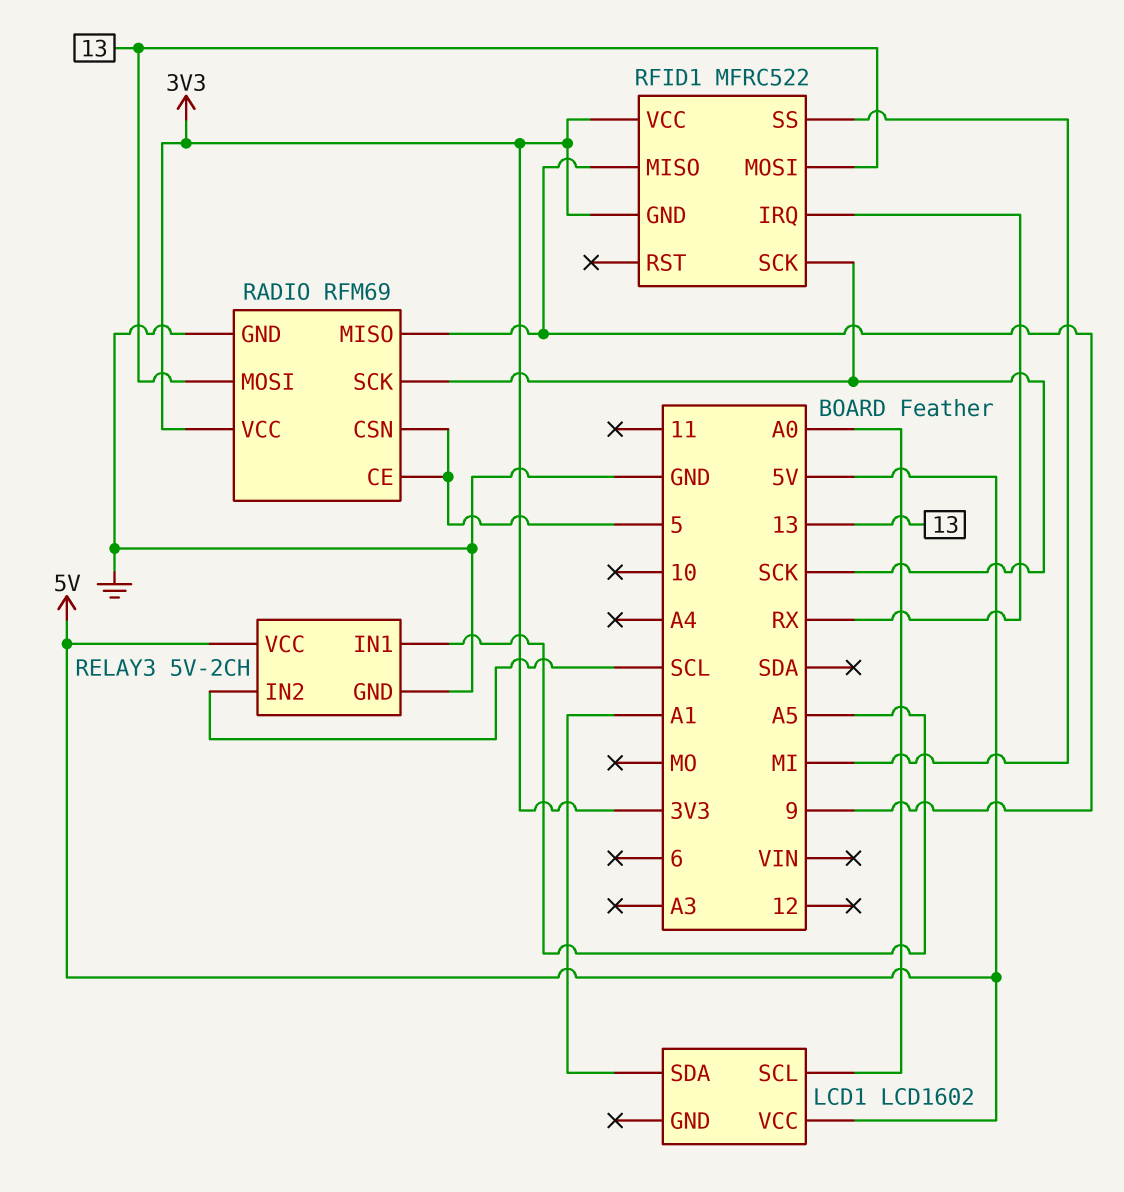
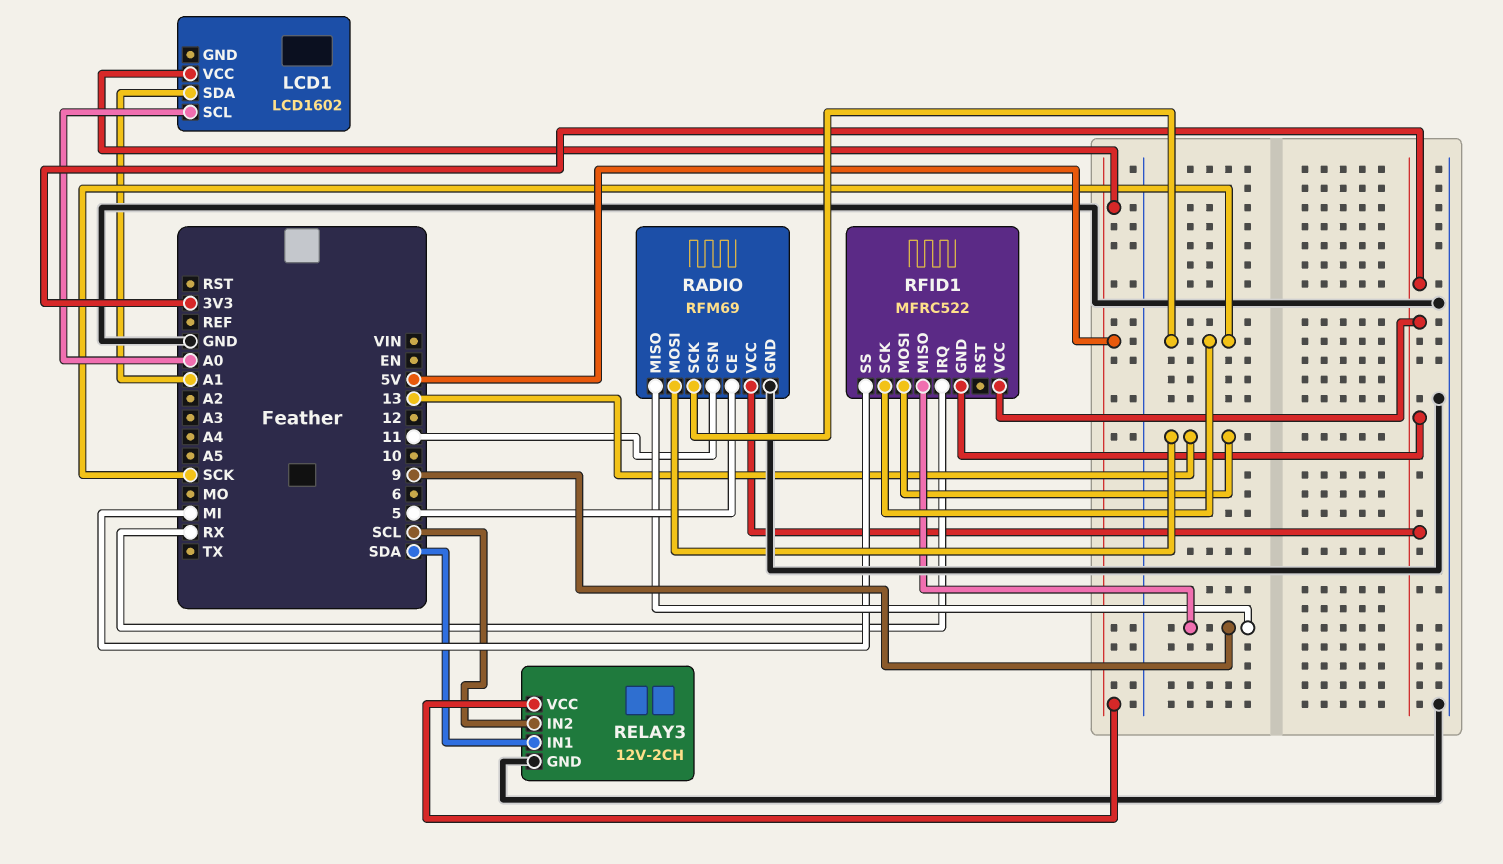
RADIO pin CSN: 5 -> 11
RELAY3: 5V-2CH -> 12V-2CH
RELAY3 pin IN1: A5 -> SDA

